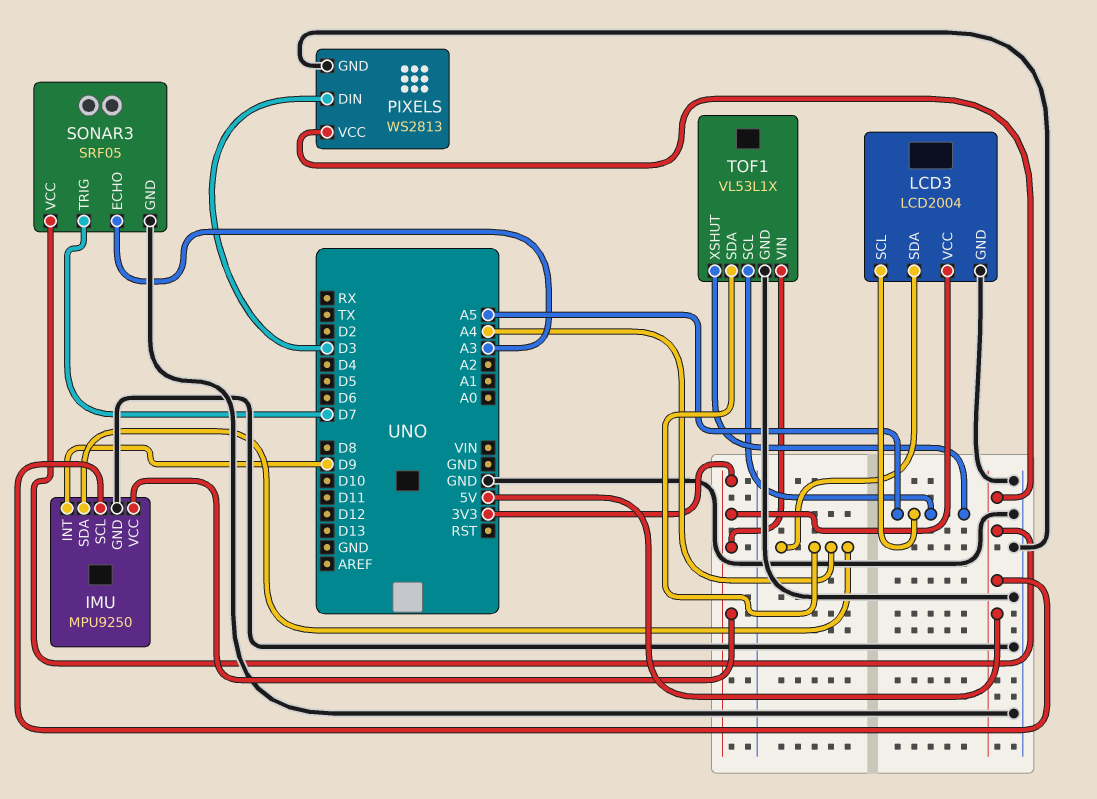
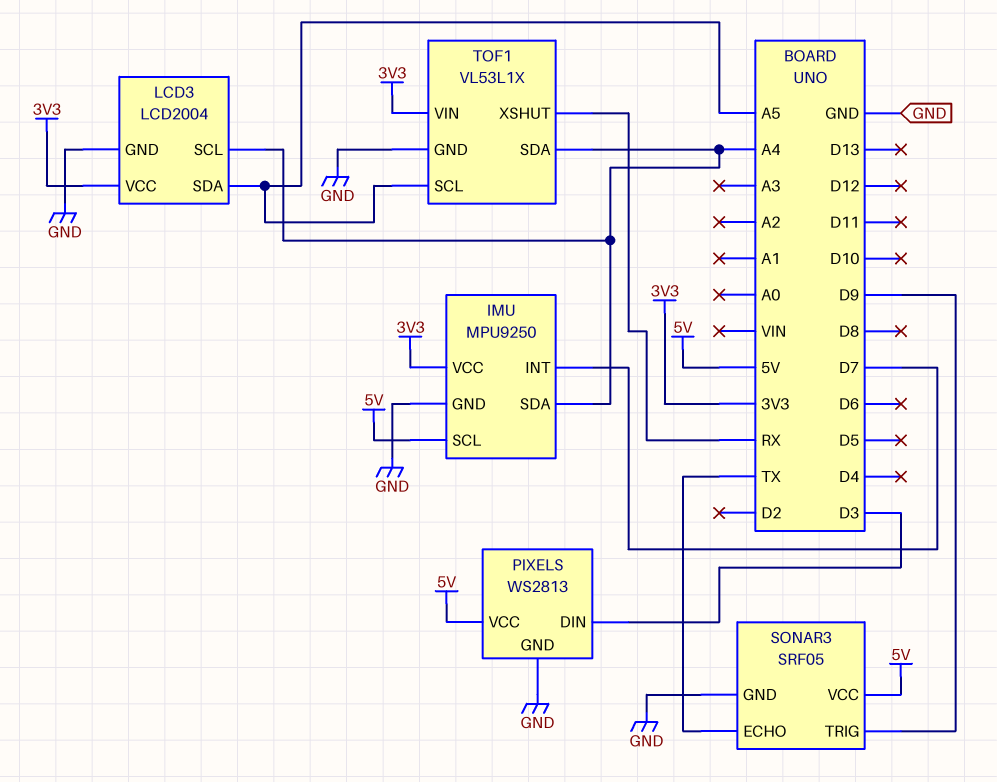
IMU pin INT: D9 -> D7
LCD3 pin SCL: A5 -> A4
LCD3 pin SDA: A4 -> A5
SONAR3 pin ECHO: A3 -> TX
SONAR3 pin TRIG: D7 -> D9
TOF1 pin XSHUT: A5 -> RX

